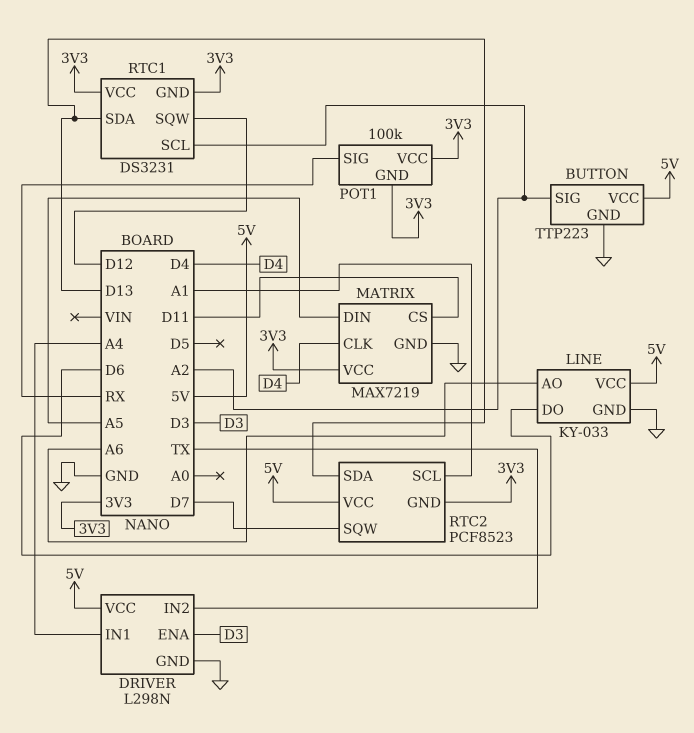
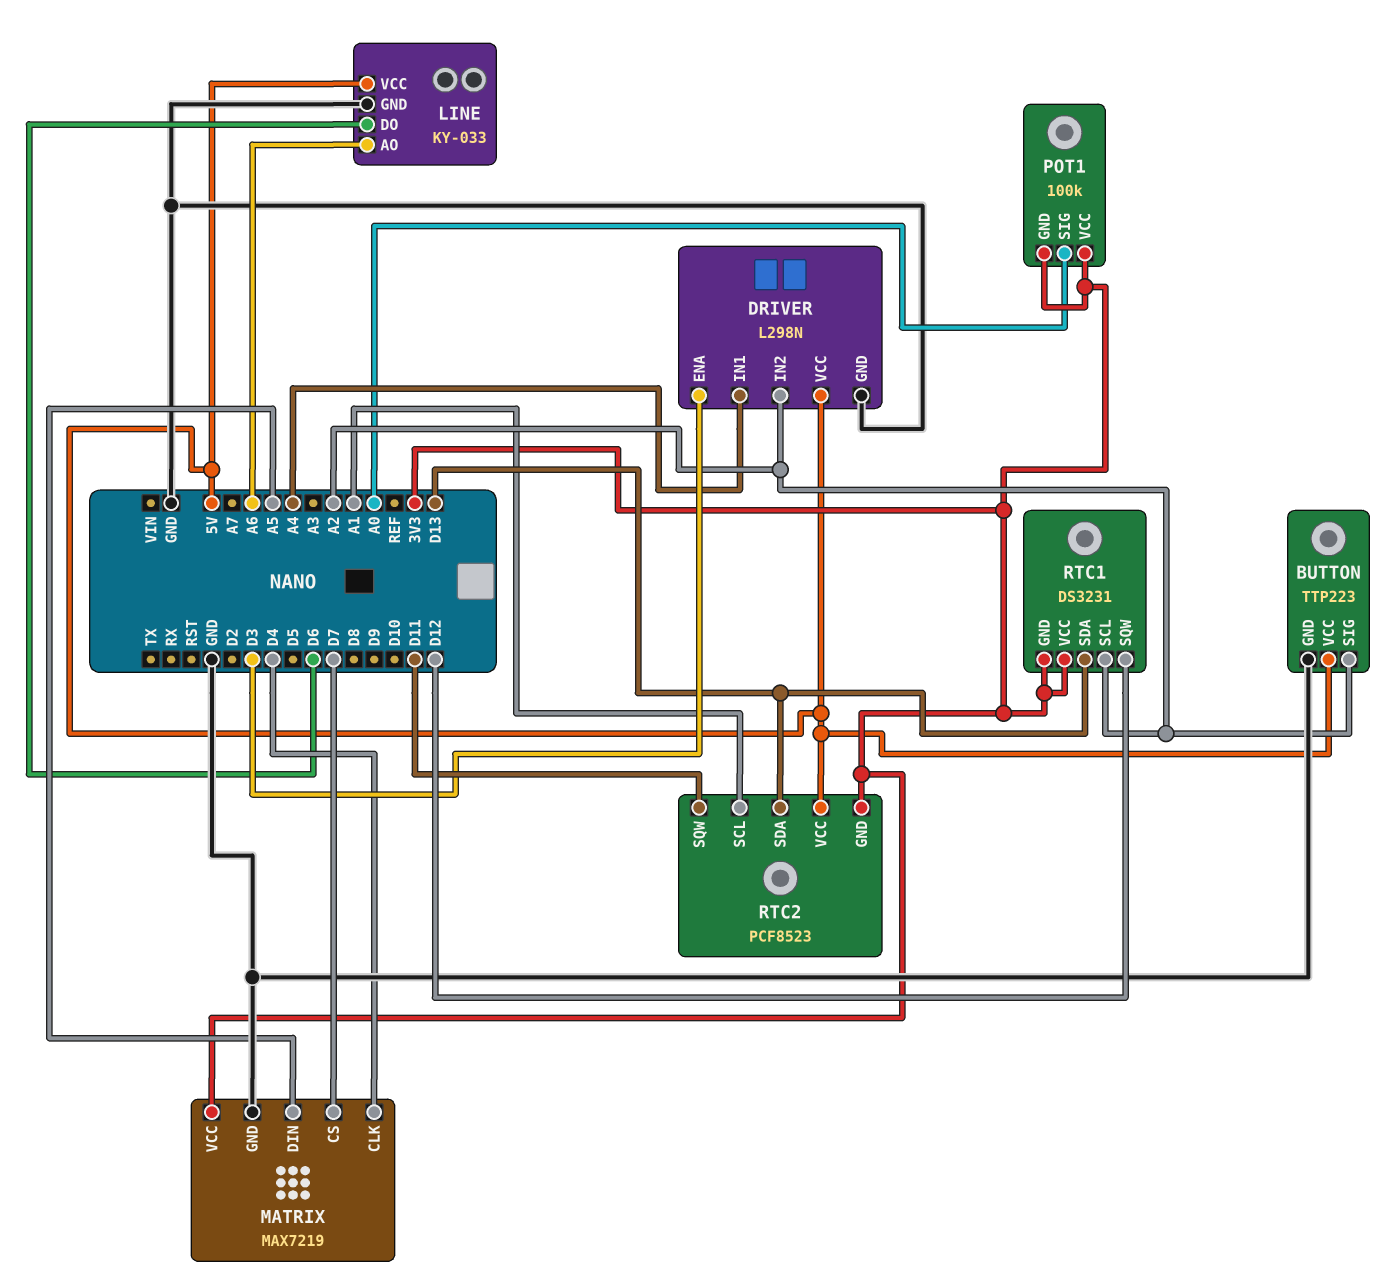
DRIVER pin IN2: TX -> A2
MATRIX pin CS: D11 -> D7
POT1 pin SIG: RX -> A0
RTC2 pin SQW: D7 -> D11

